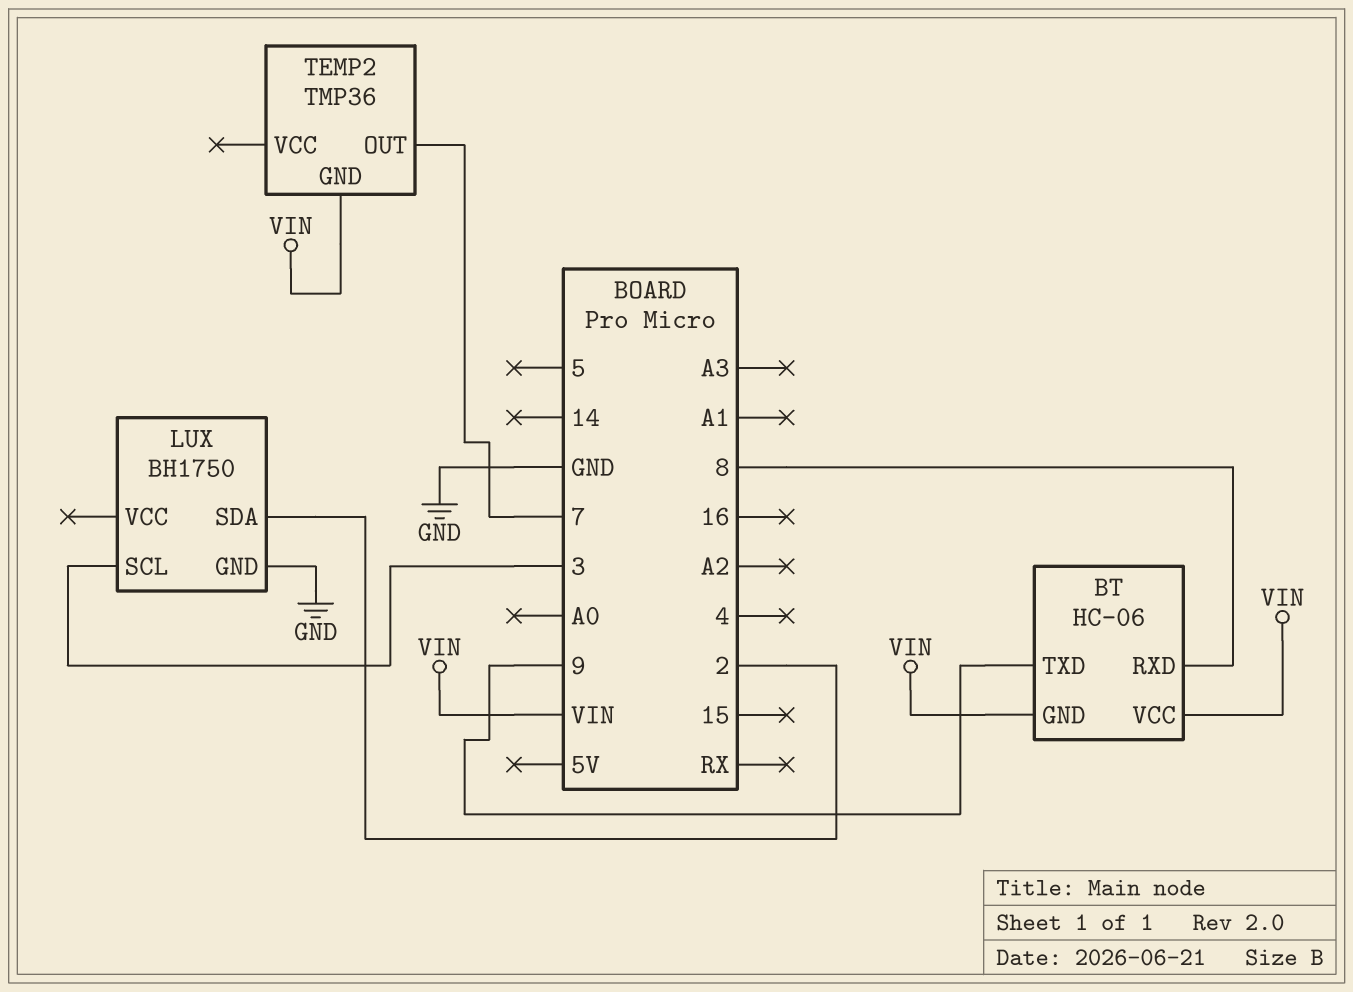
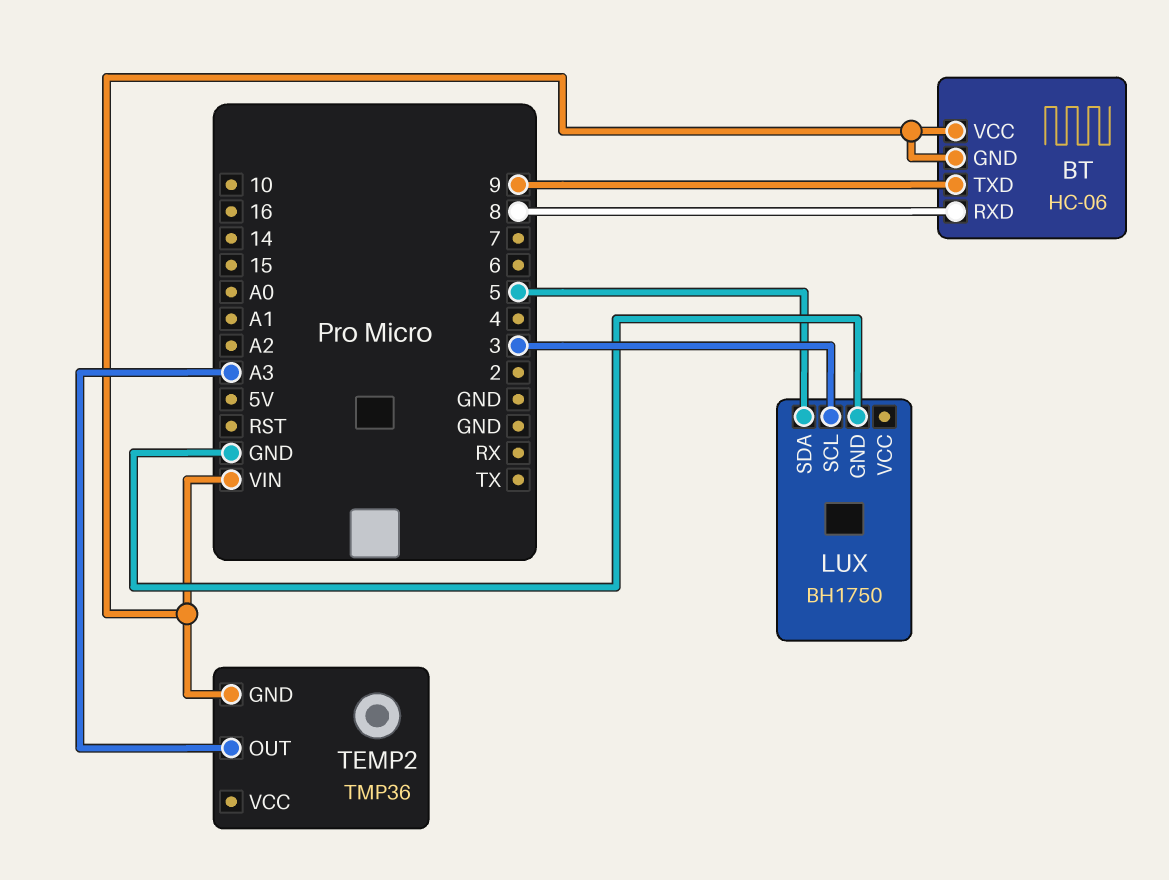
LUX pin SDA: 2 -> 5
TEMP2 pin OUT: 7 -> A3

